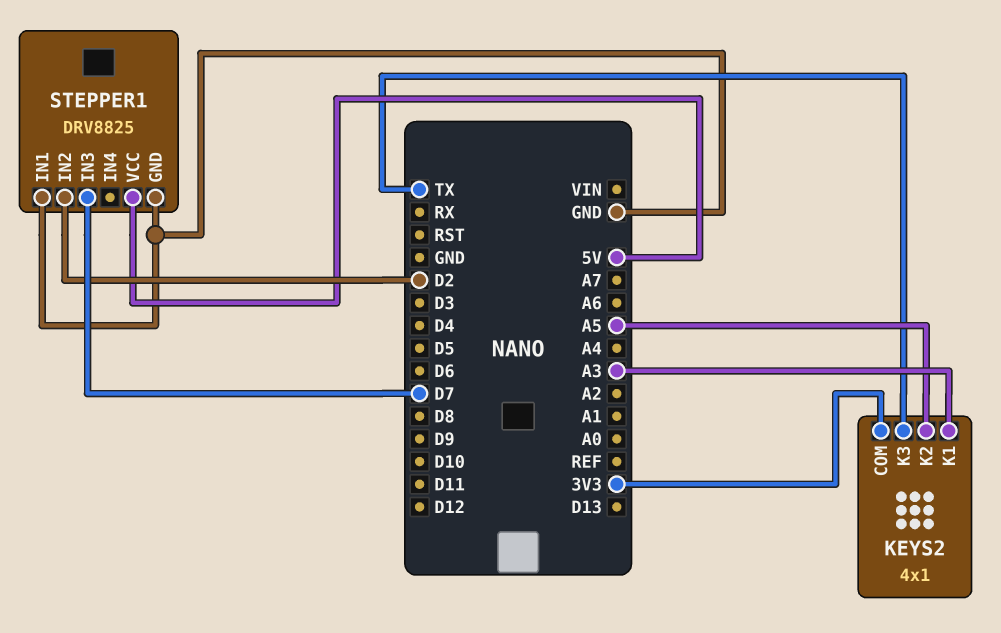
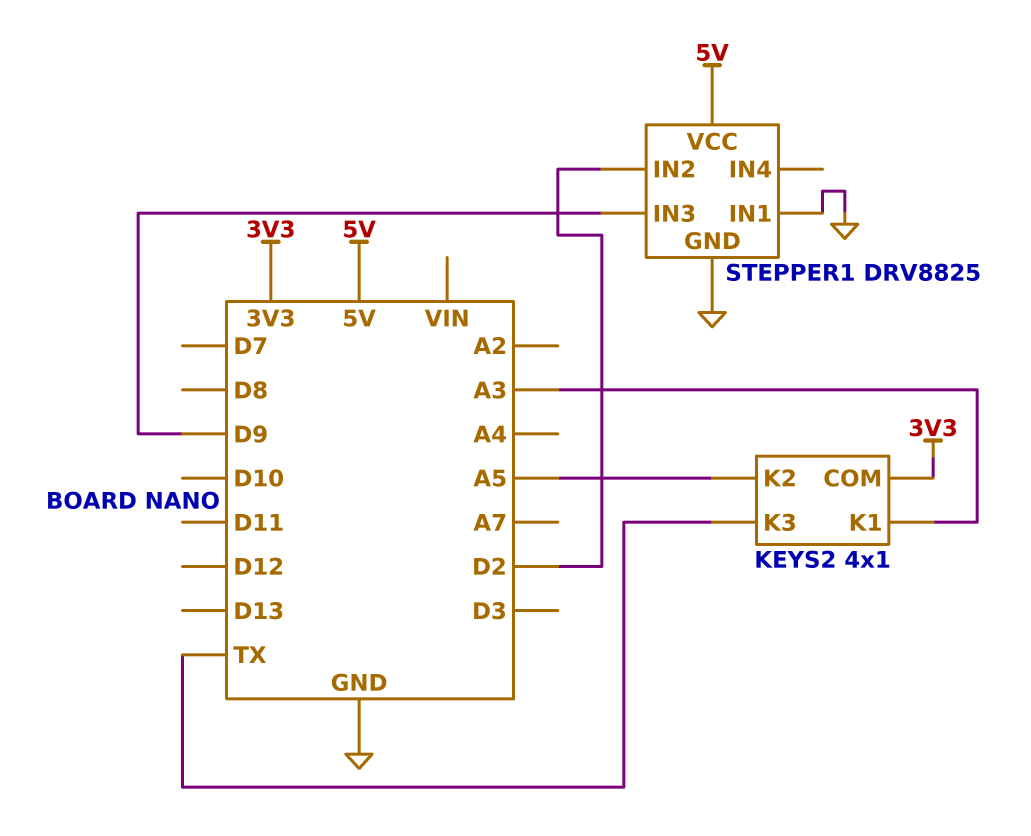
STEPPER1 pin IN3: D7 -> D9

